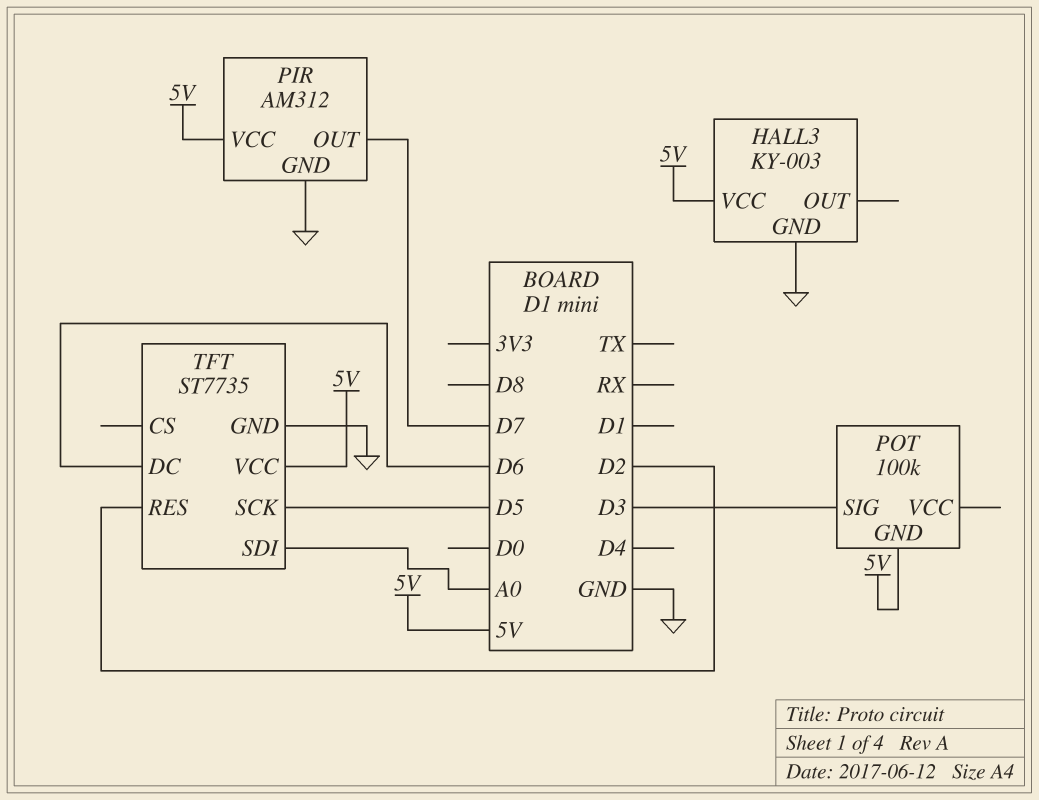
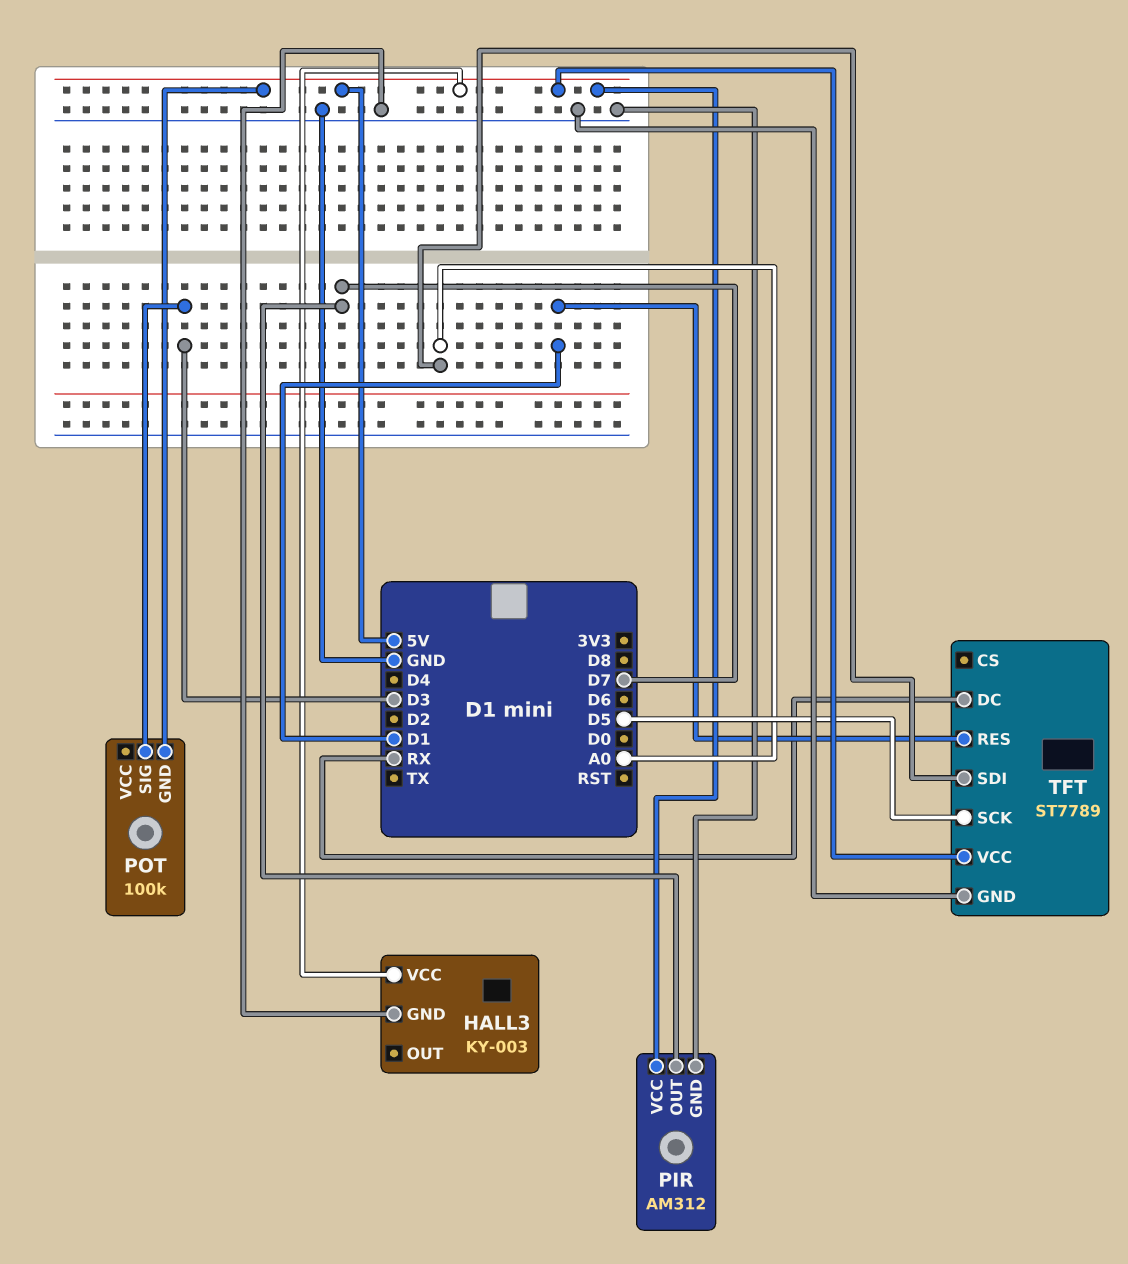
TFT: ST7735 -> ST7789
TFT pin DC: D6 -> RX
TFT pin RES: D2 -> D1

